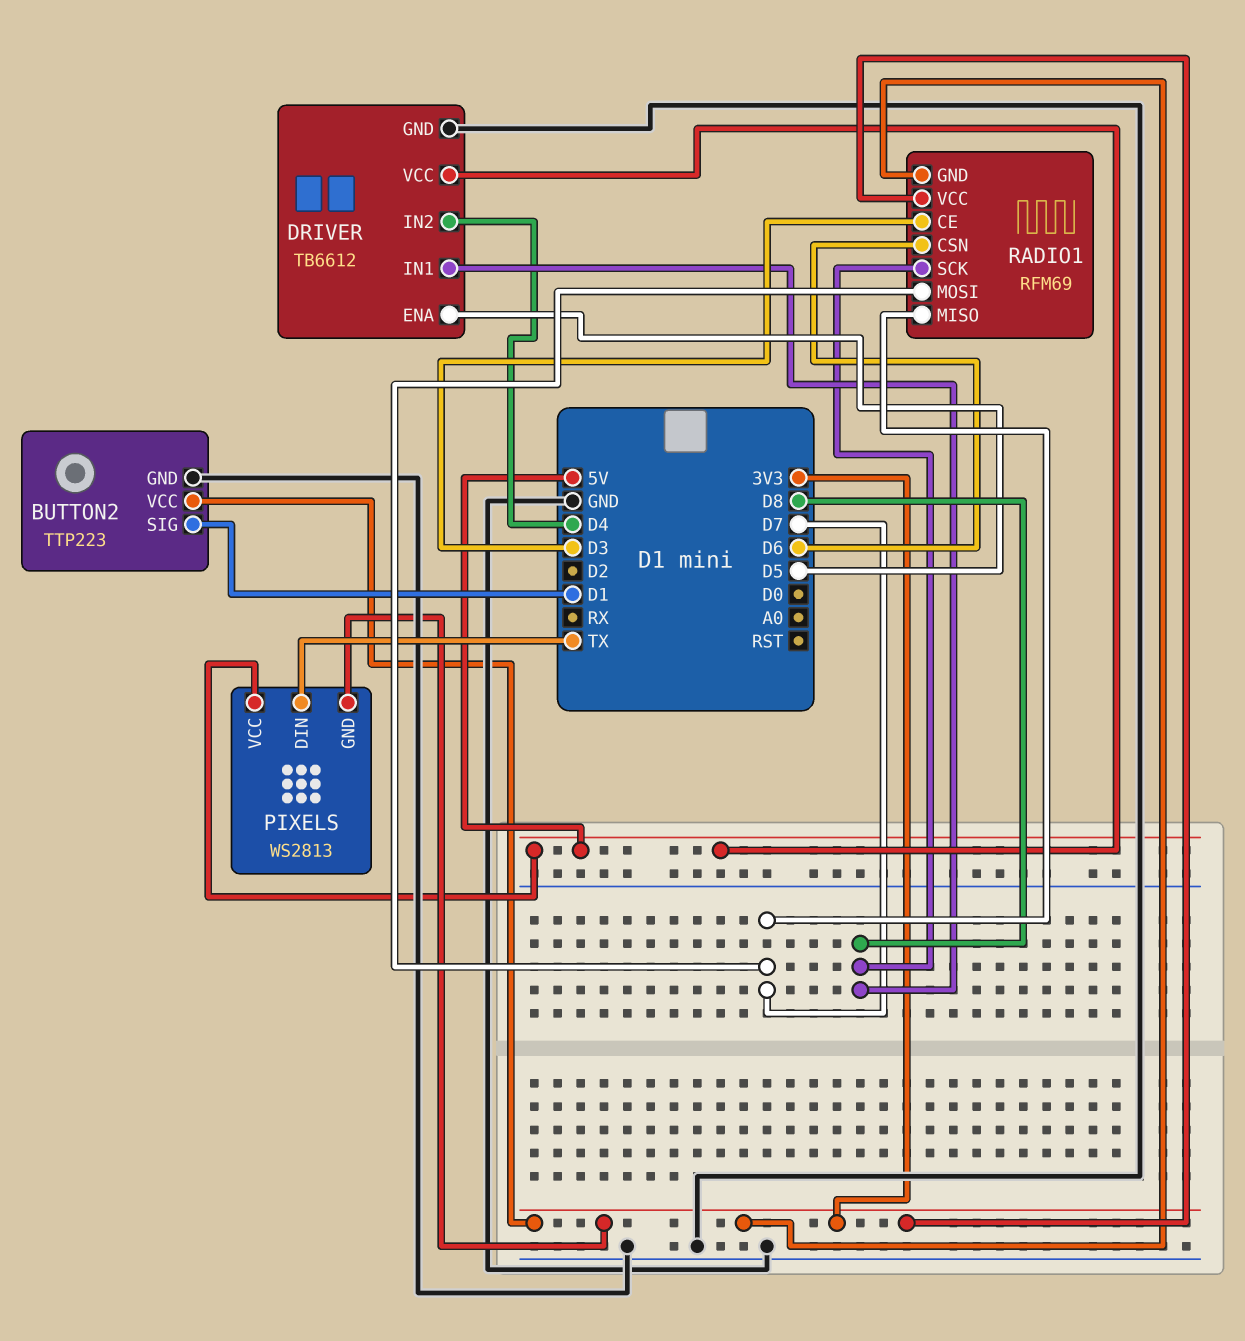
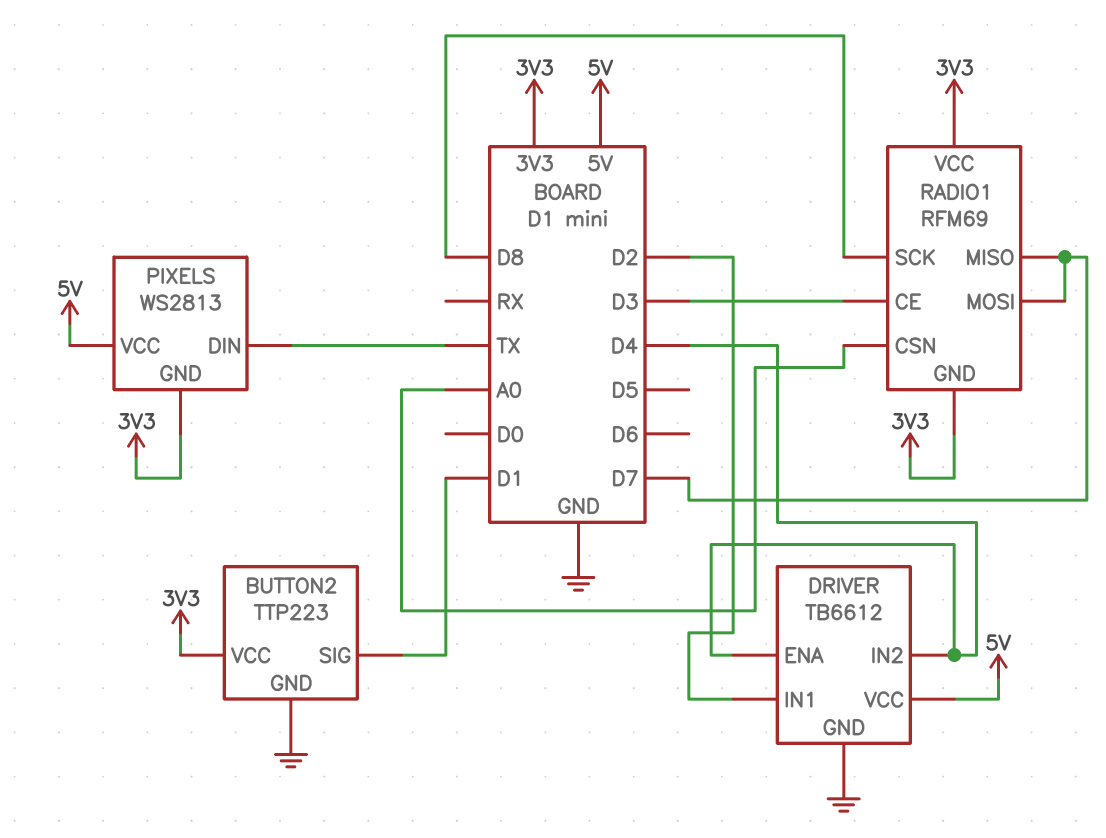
DRIVER pin ENA: D5 -> D4
DRIVER pin IN1: D8 -> D2
RADIO1 pin CSN: D6 -> A0

